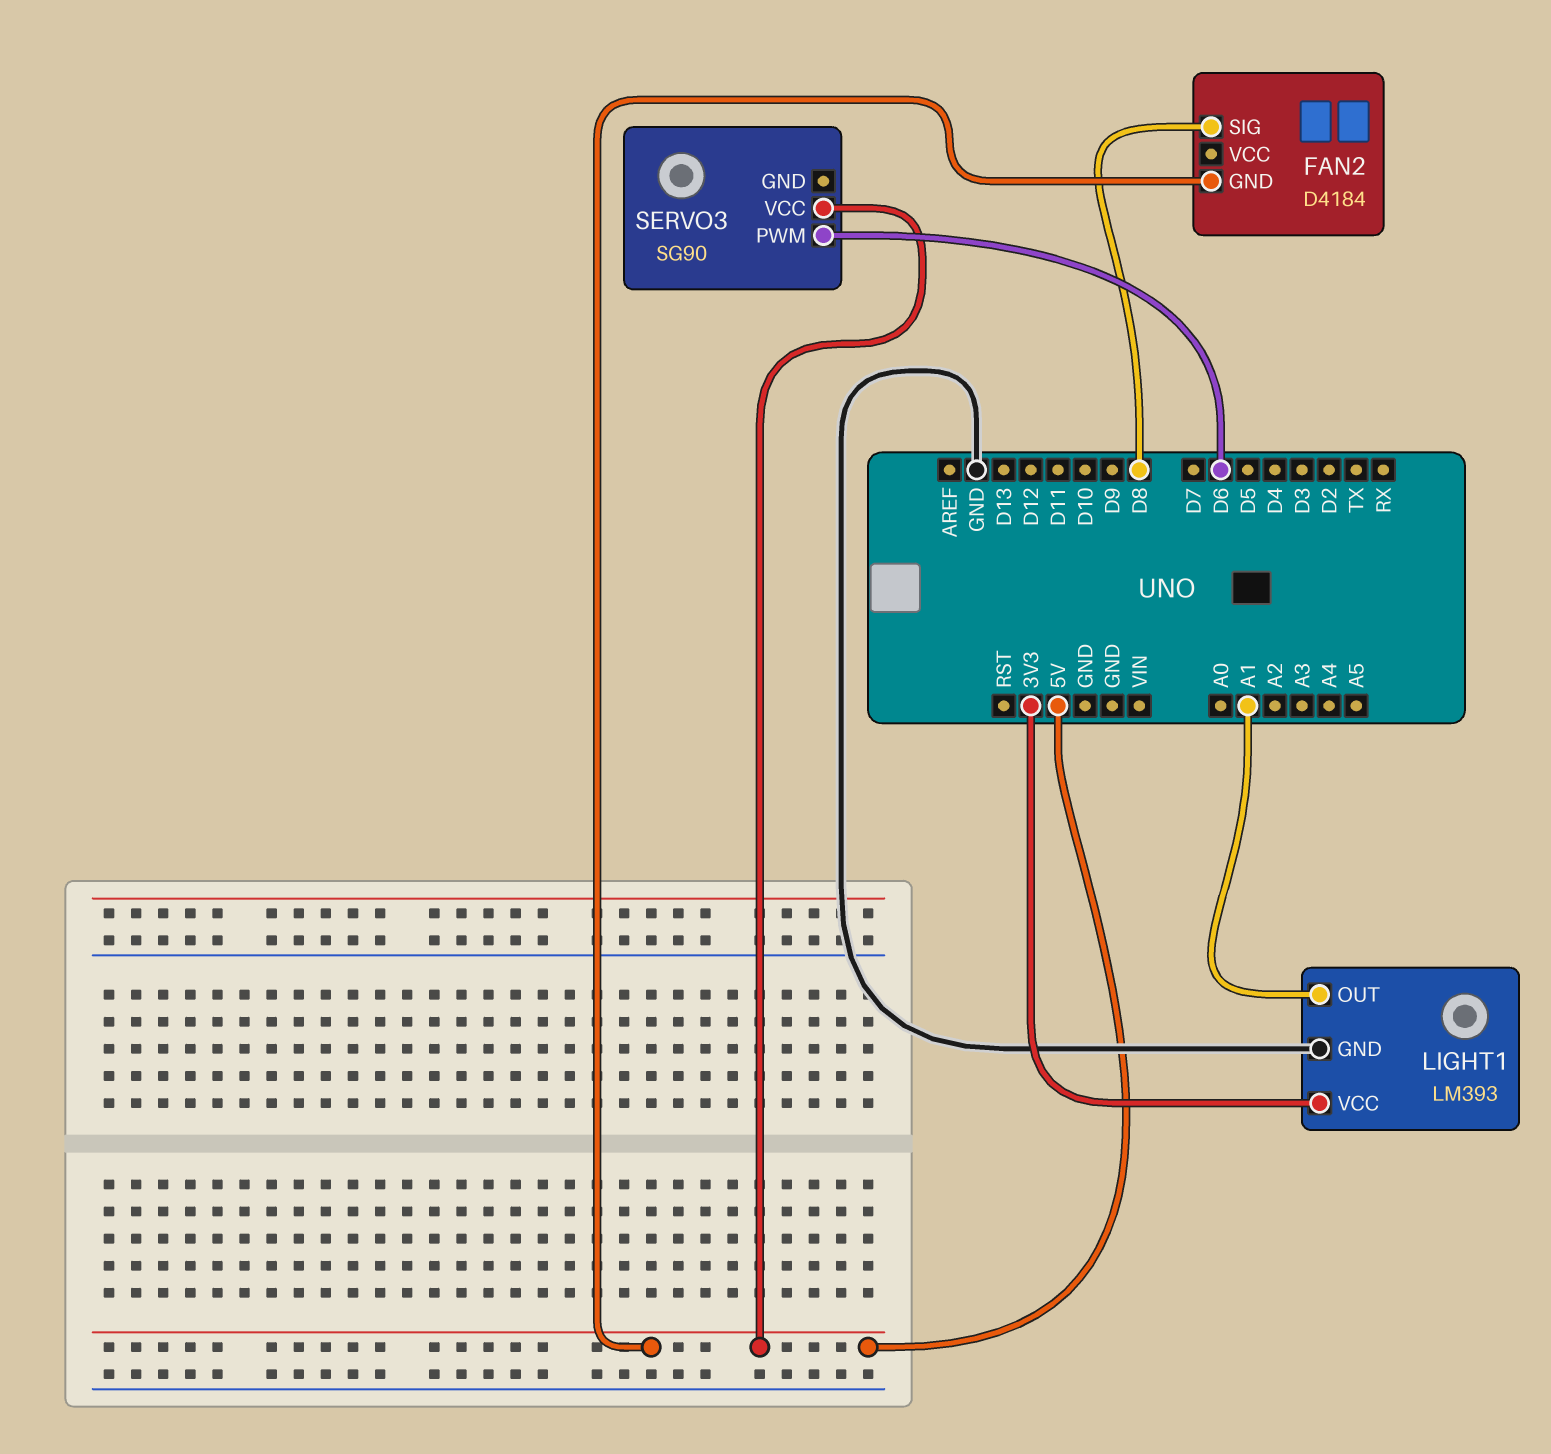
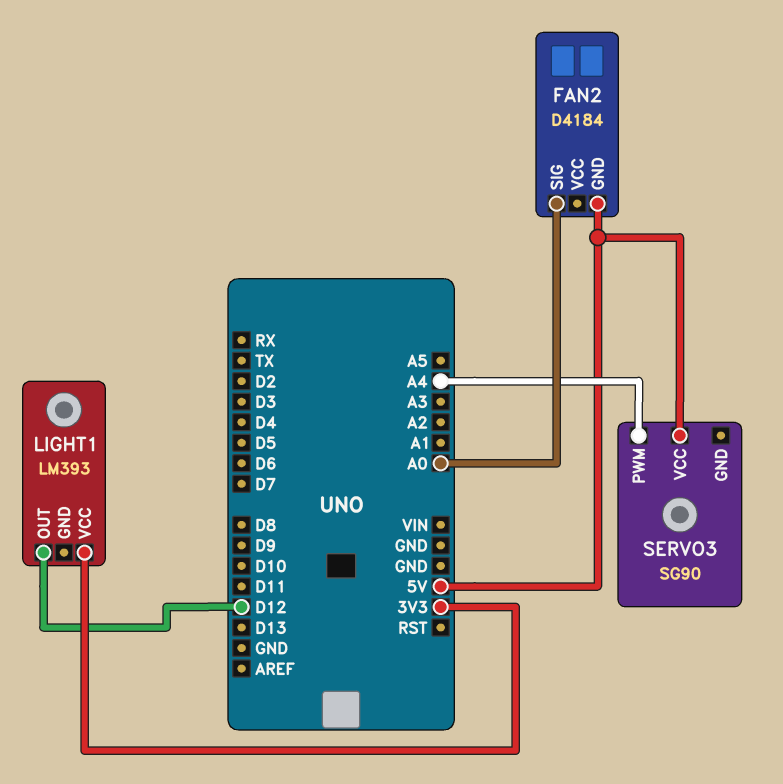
FAN2 pin SIG: D8 -> A0
LIGHT1 pin GND: GND -> none
LIGHT1 pin OUT: A1 -> D12
SERVO3 pin PWM: D6 -> A4

